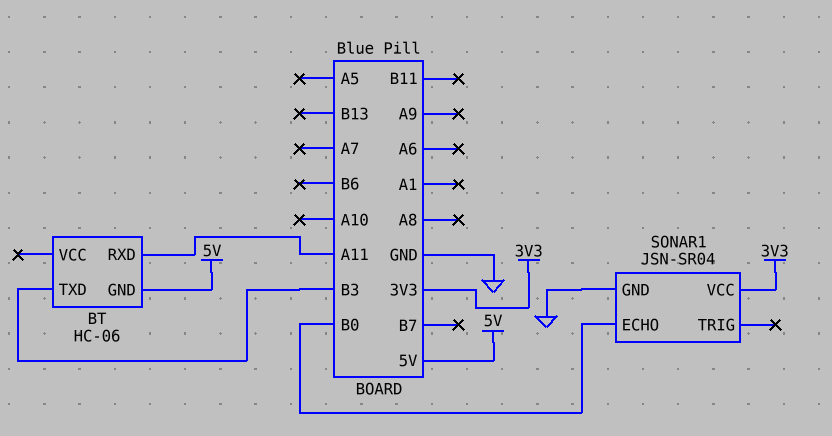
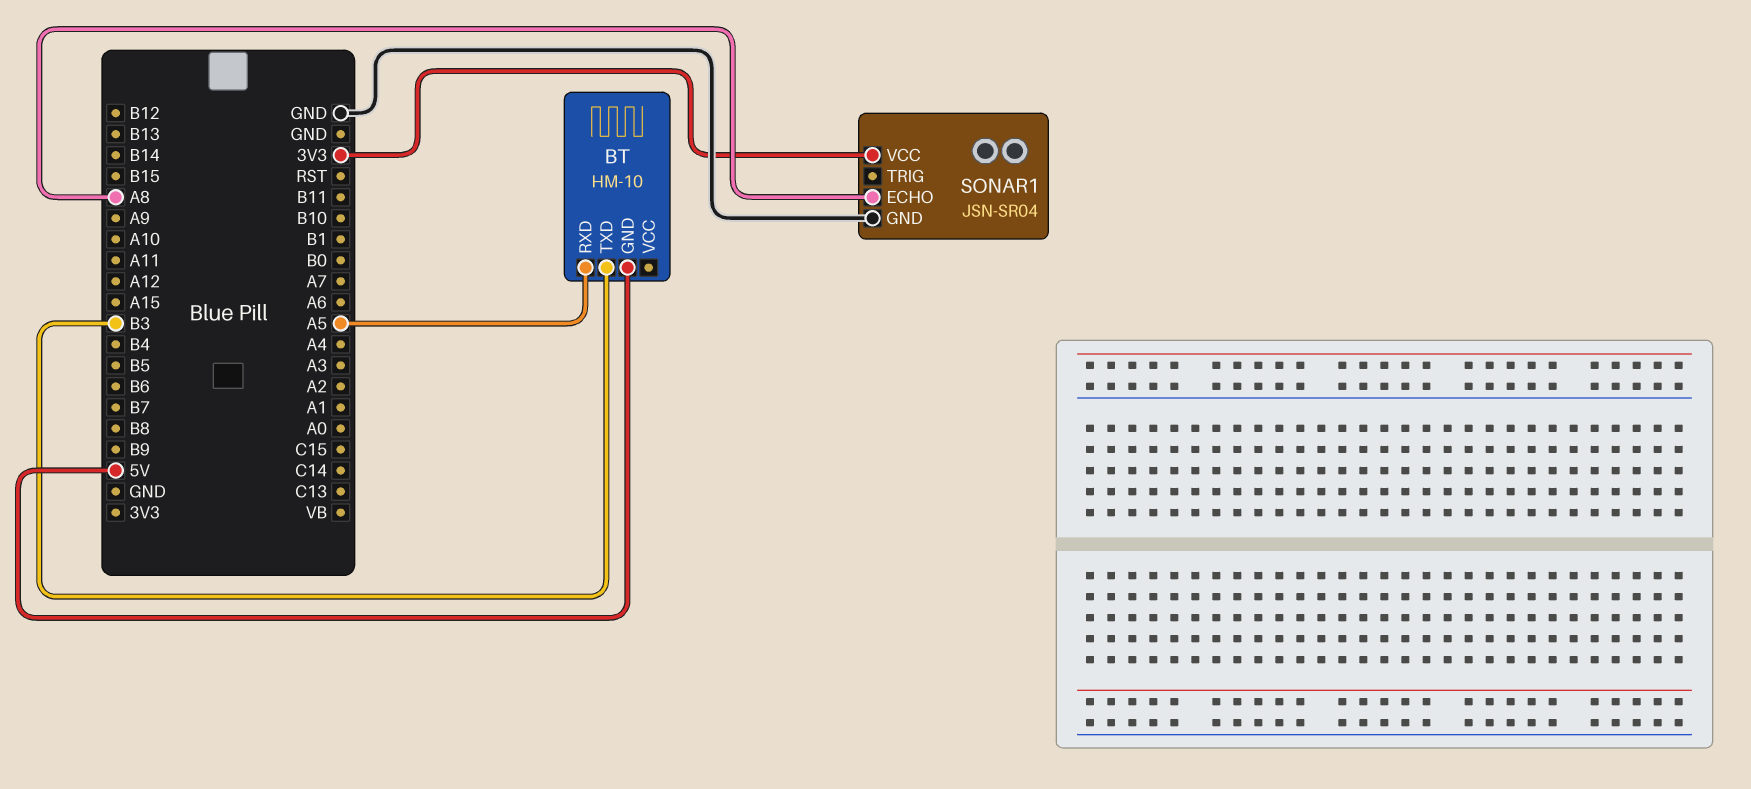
BT: HC-06 -> HM-10
BT pin RXD: A11 -> A5
SONAR1 pin ECHO: B0 -> A8

